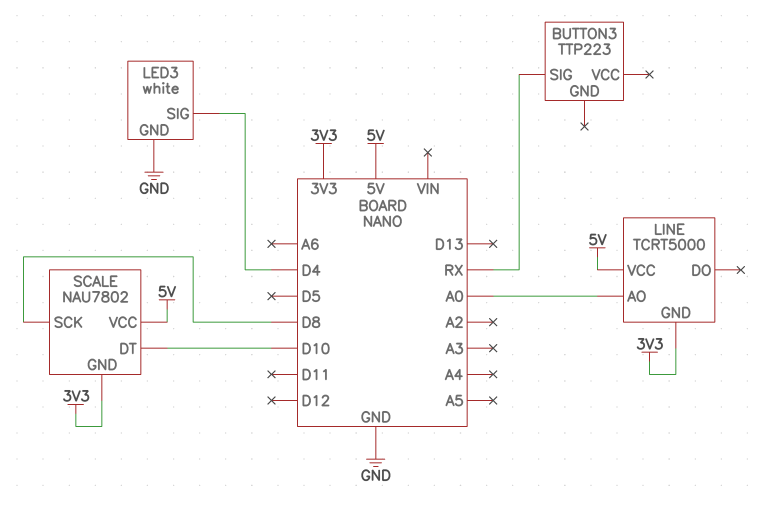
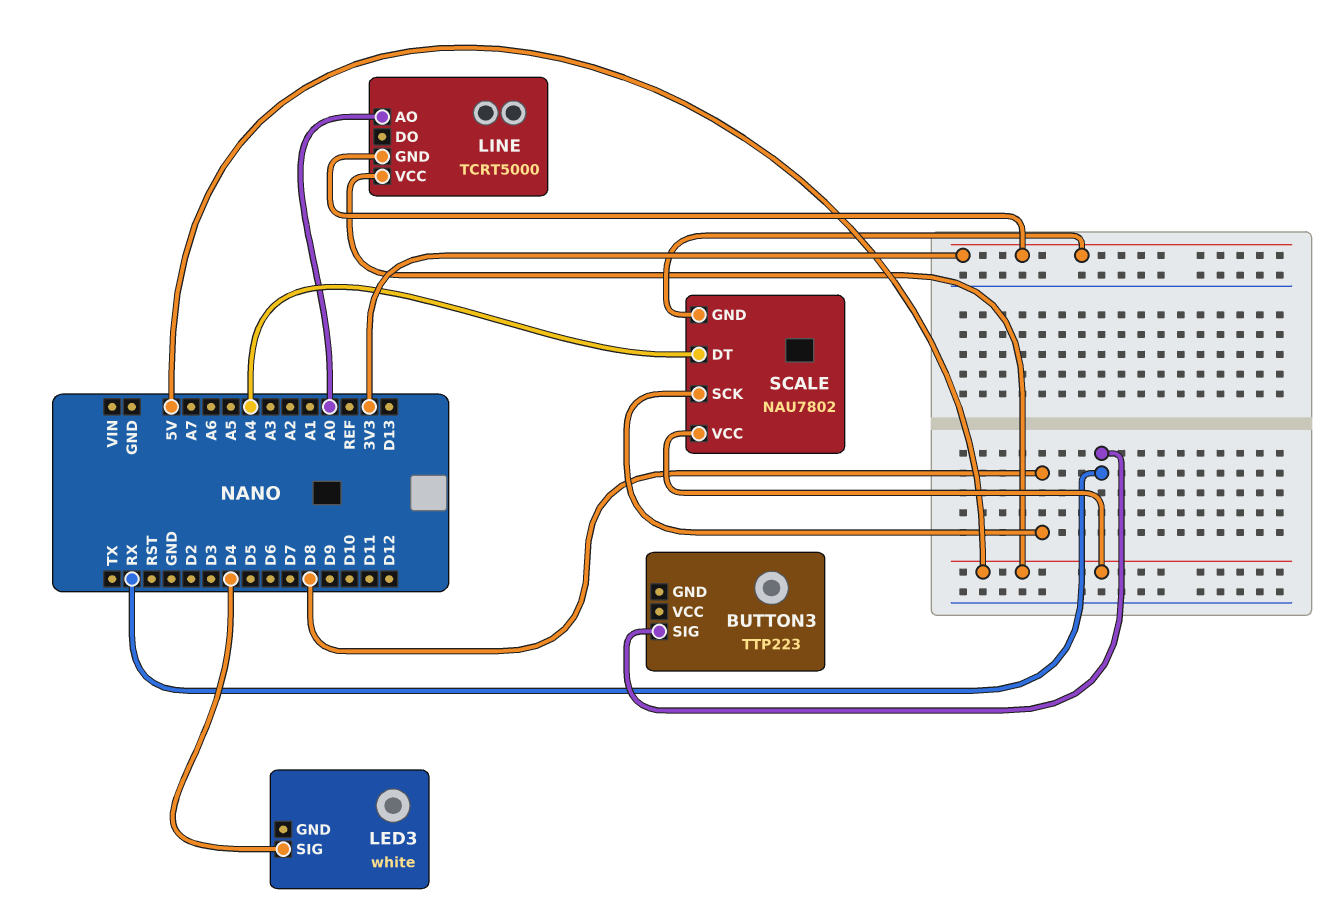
LED3 pin GND: GND -> none
SCALE pin DT: D10 -> A4

